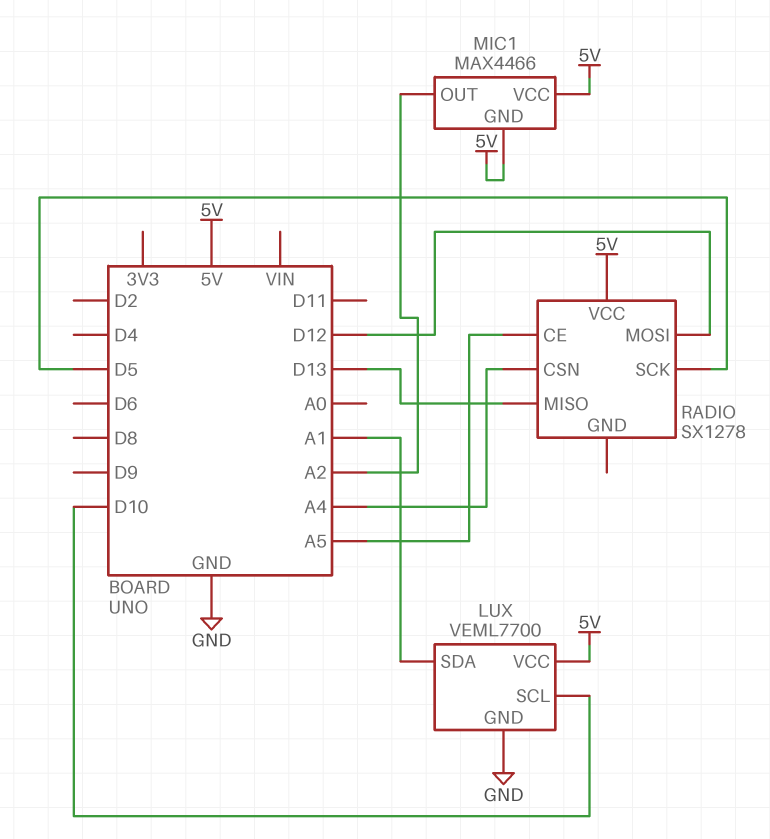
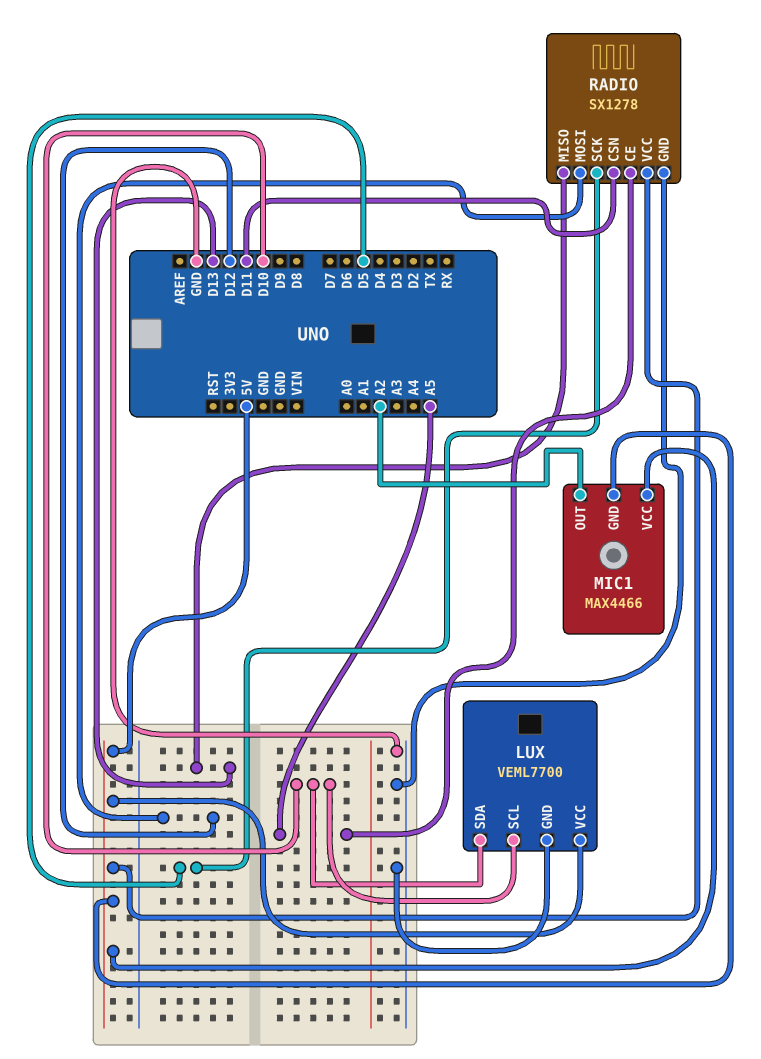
LUX pin SDA: A1 -> D10
RADIO pin CSN: A4 -> D11
RADIO pin GND: none -> GND

